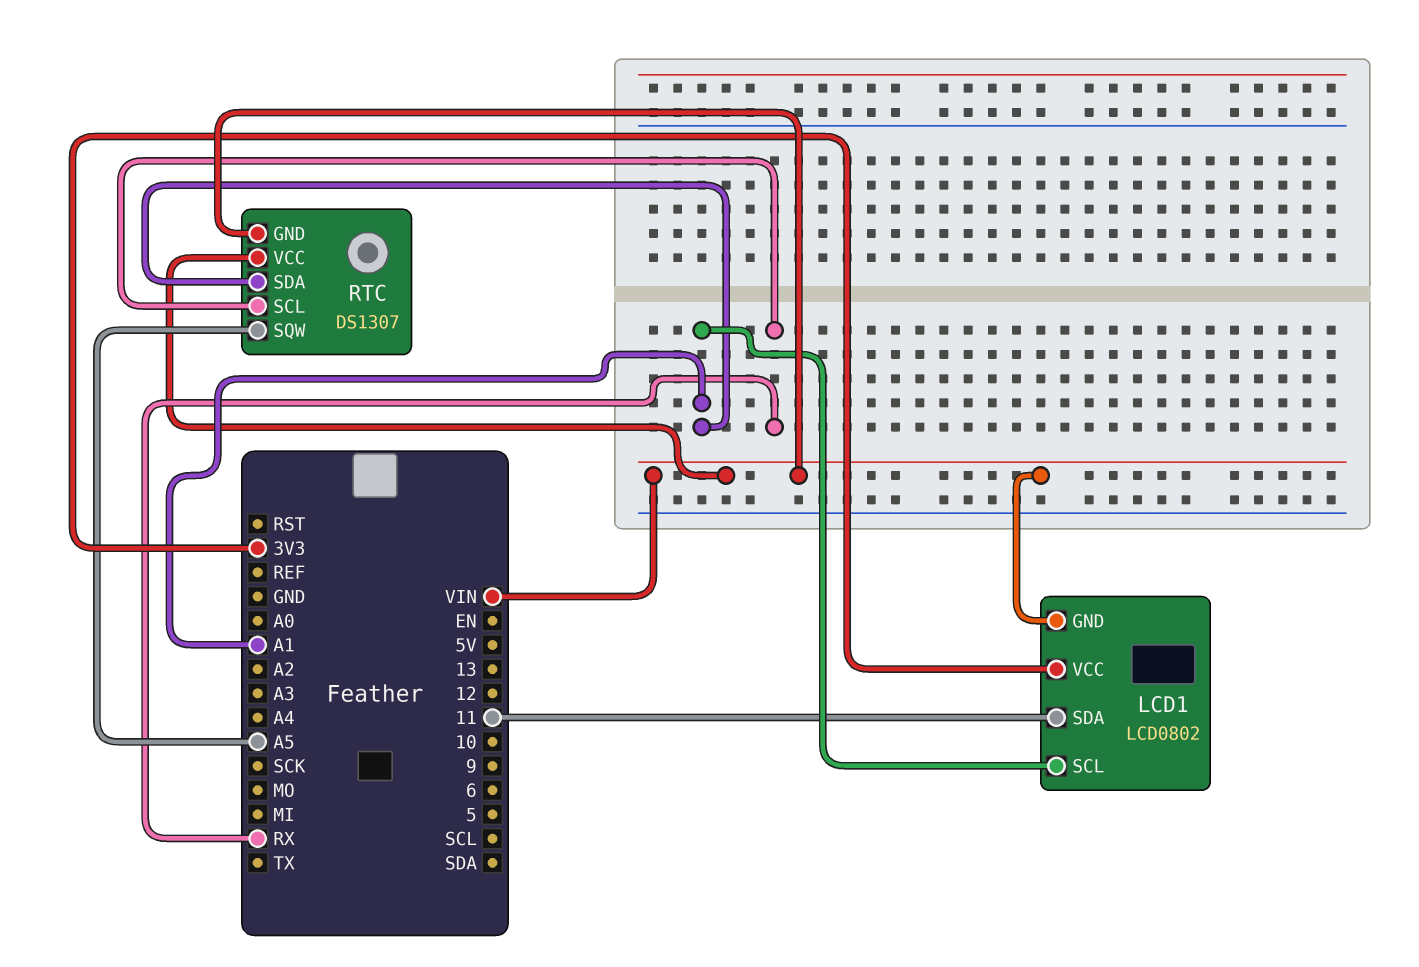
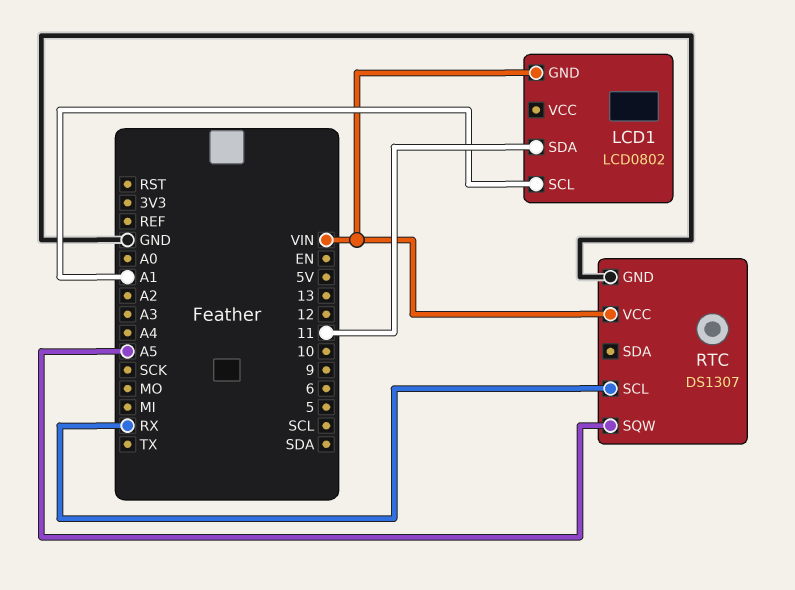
LCD1 pin VCC: 3V3 -> none
RTC pin GND: VIN -> GND
RTC pin SDA: A1 -> none

